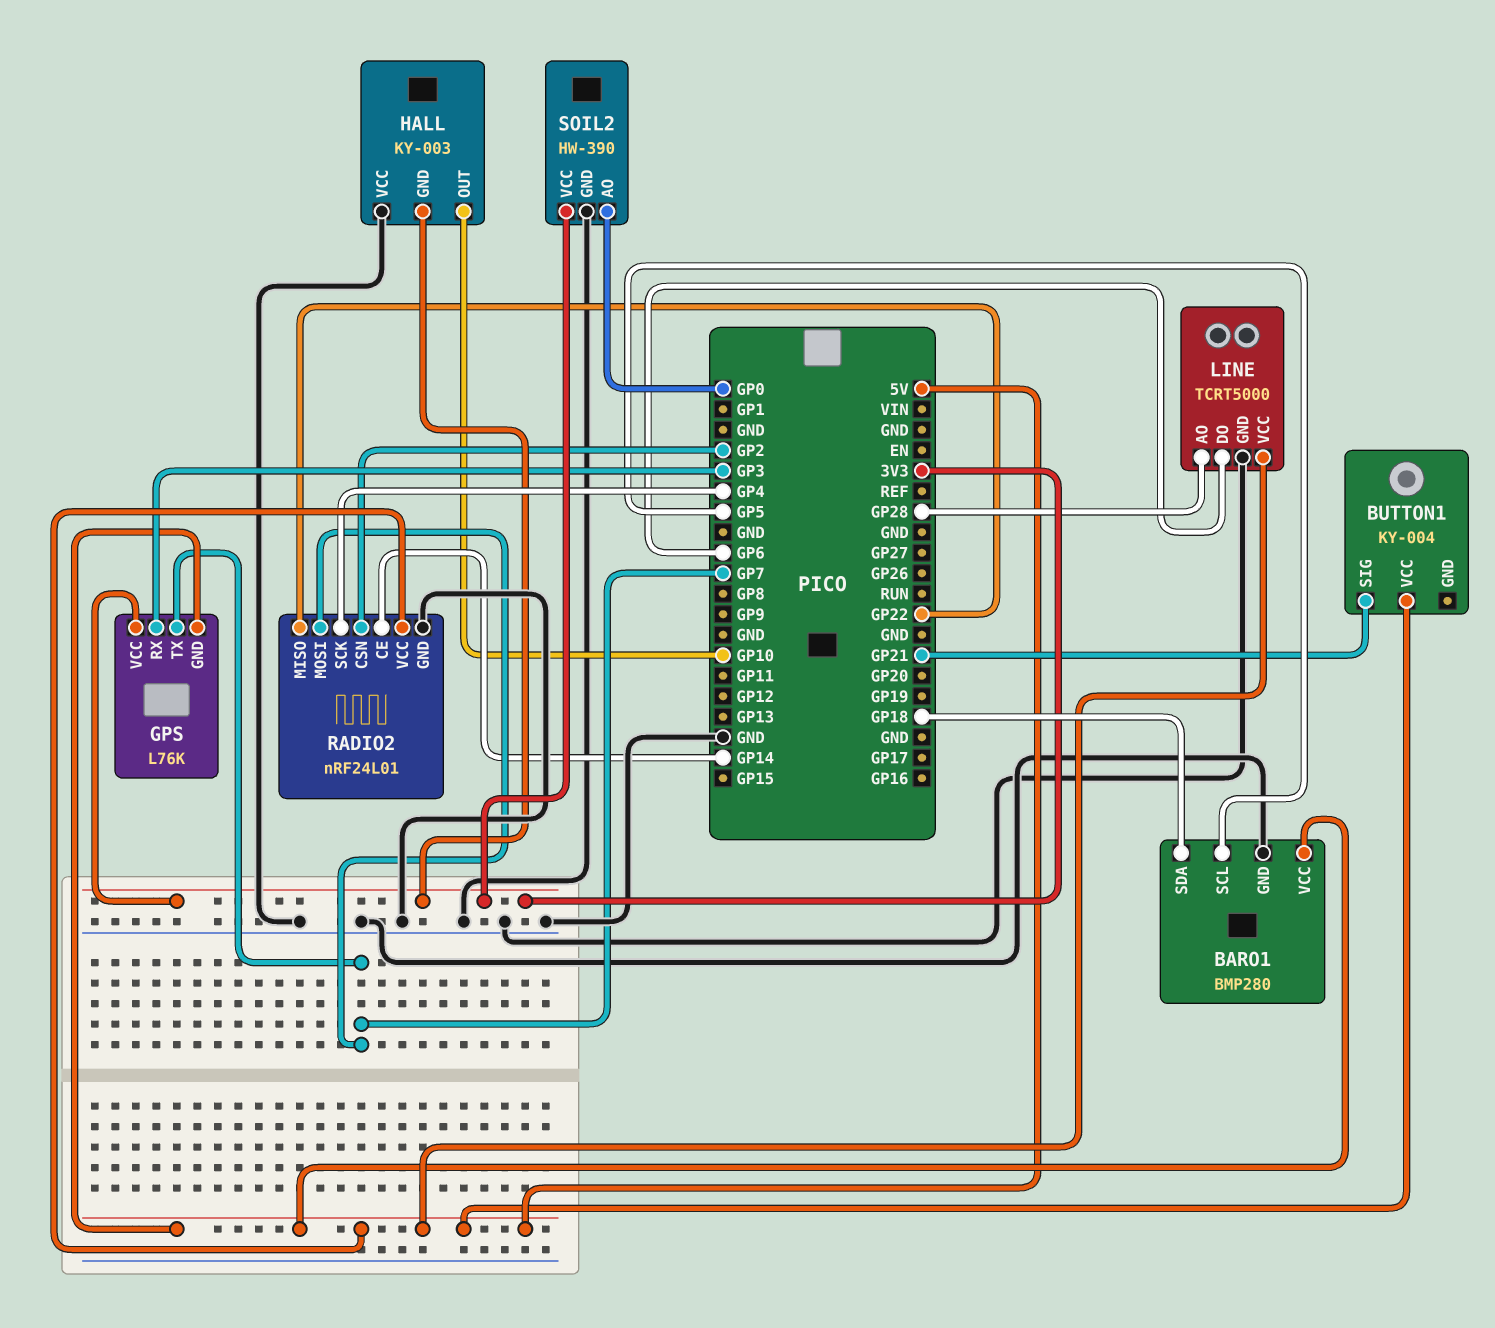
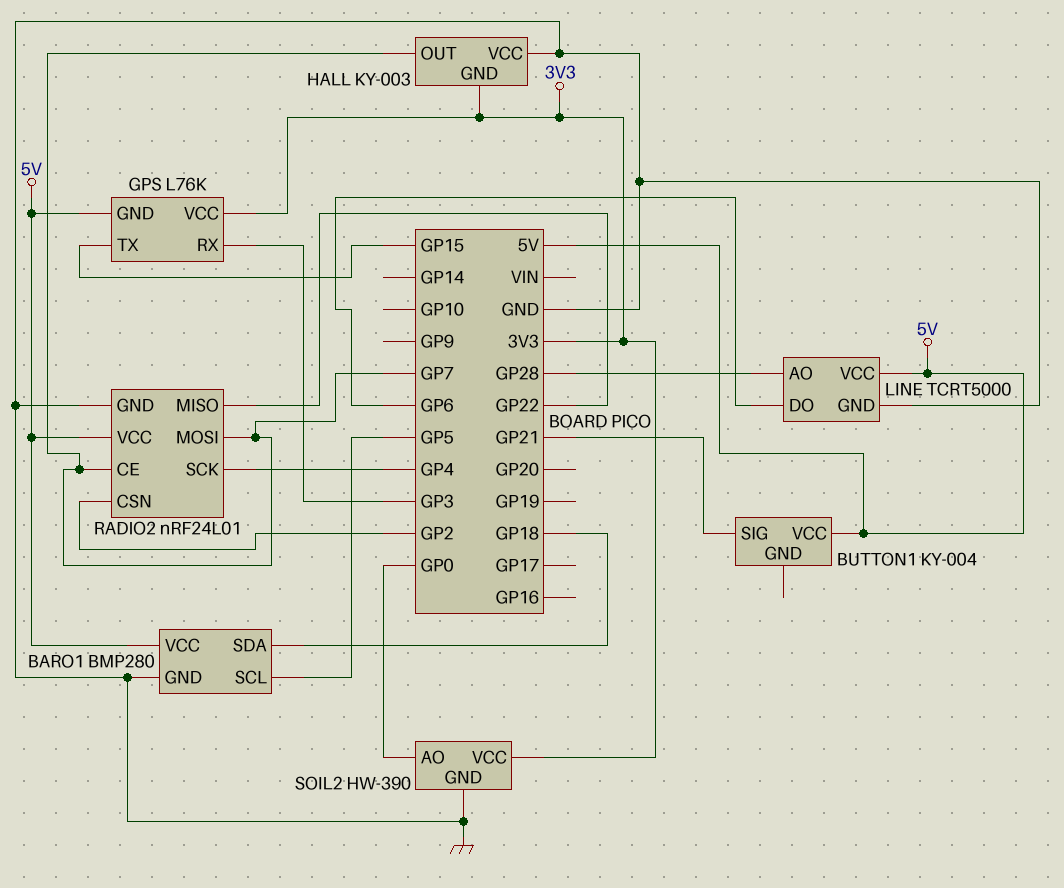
GPS pin TX: GP7 -> GP15
HALL pin OUT: GP10 -> GP7
RADIO2 pin CE: GP14 -> GP7

